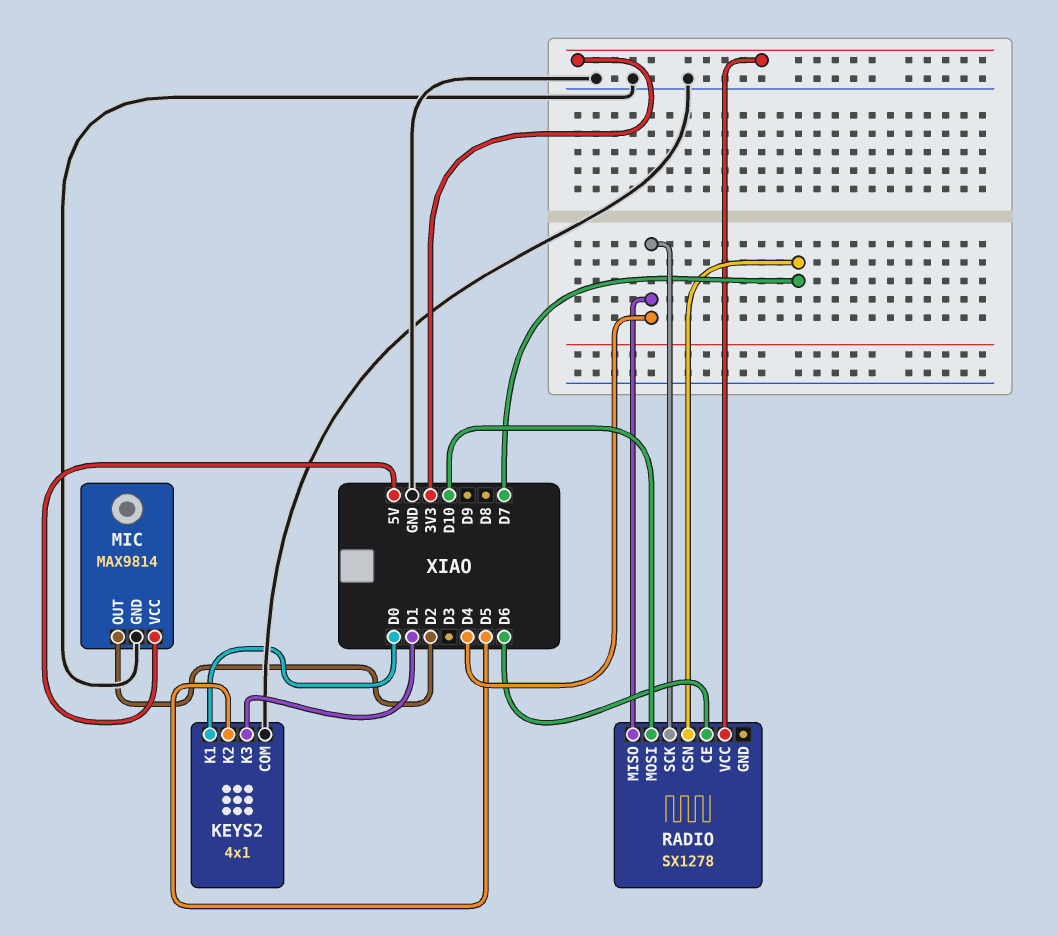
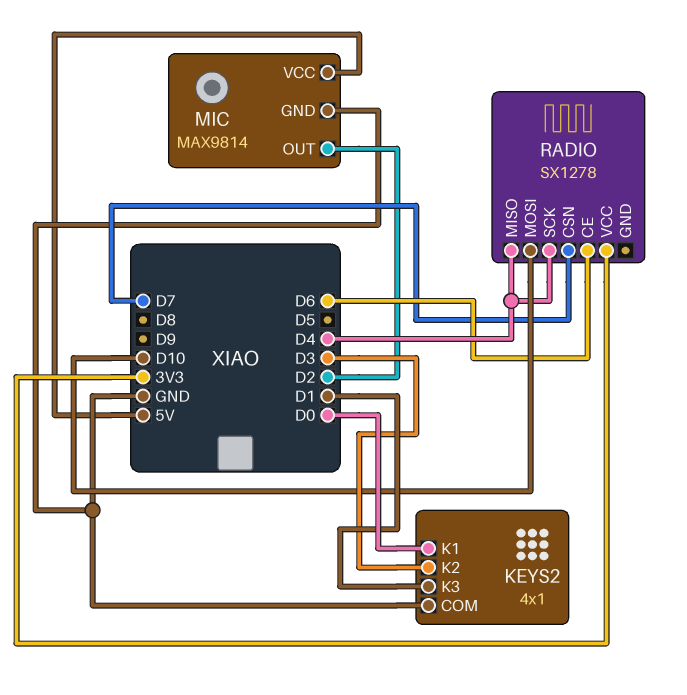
KEYS2 pin K2: D5 -> D3

